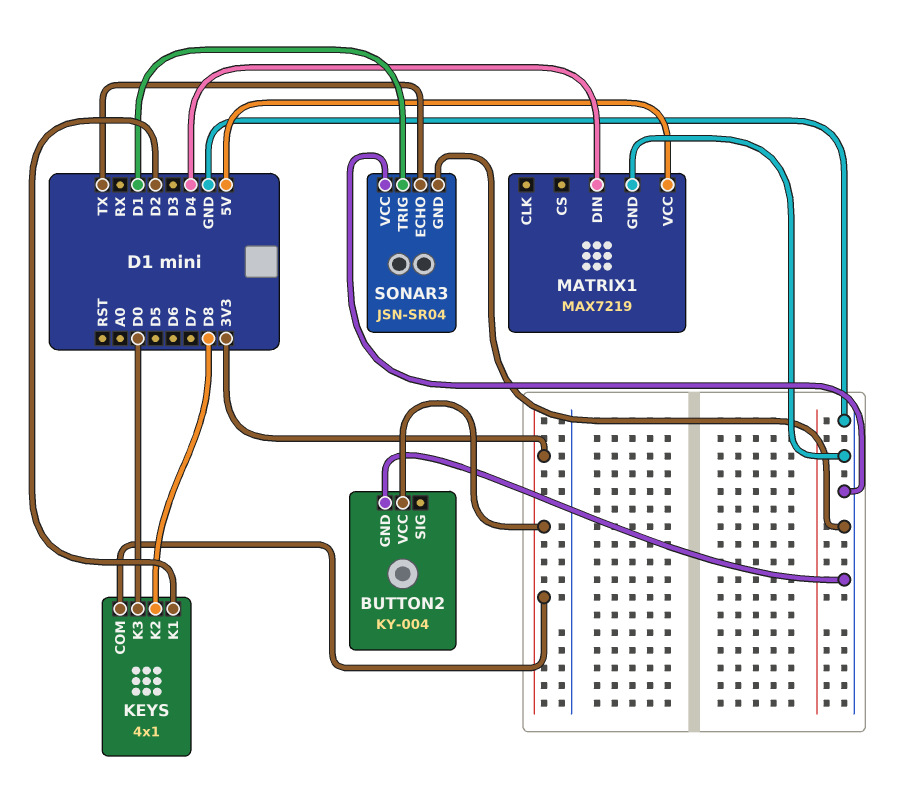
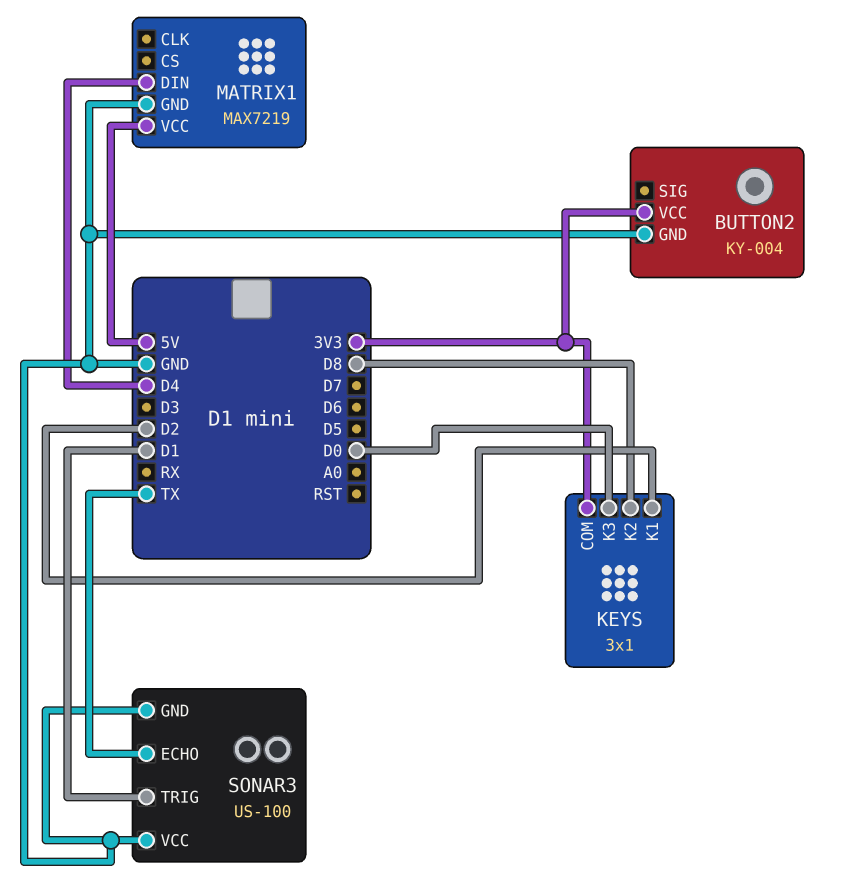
KEYS: 4x1 -> 3x1
SONAR3: JSN-SR04 -> US-100

